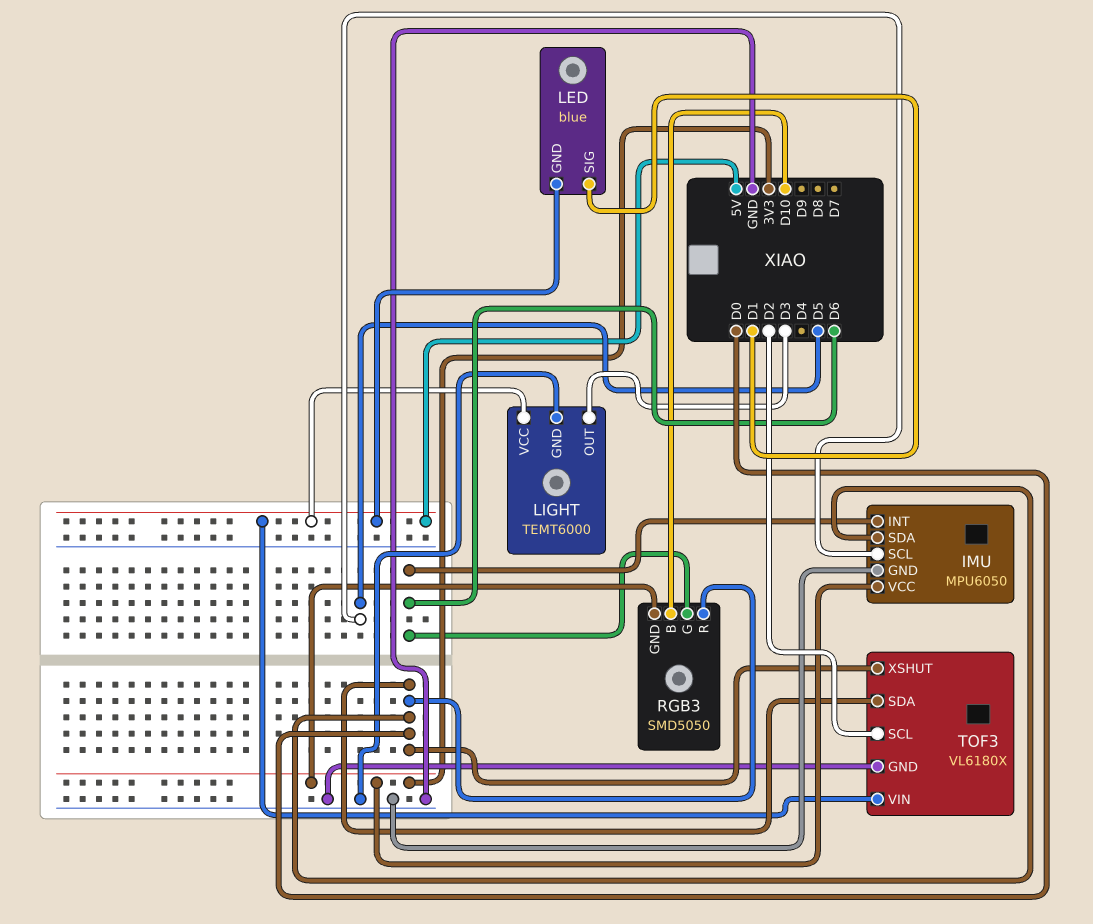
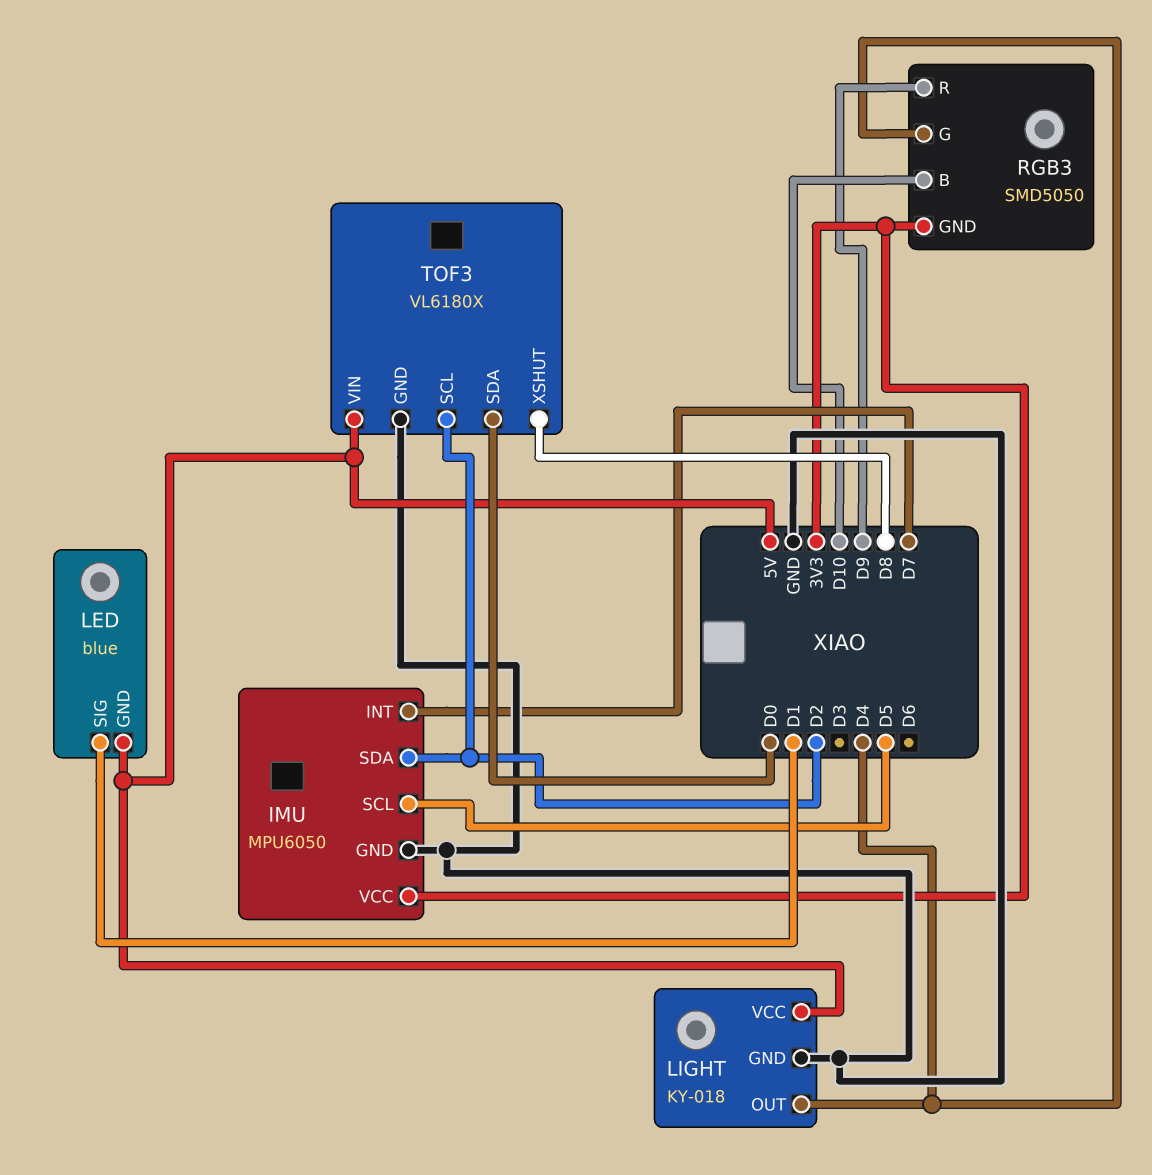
IMU pin INT: D6 -> D7
IMU pin SDA: D0 -> D2
LIGHT: TEMT6000 -> KY-018
LIGHT pin OUT: D3 -> D4
RGB3 pin G: D6 -> D4
RGB3 pin R: D0 -> D9
TOF3 pin XSHUT: D0 -> D8

